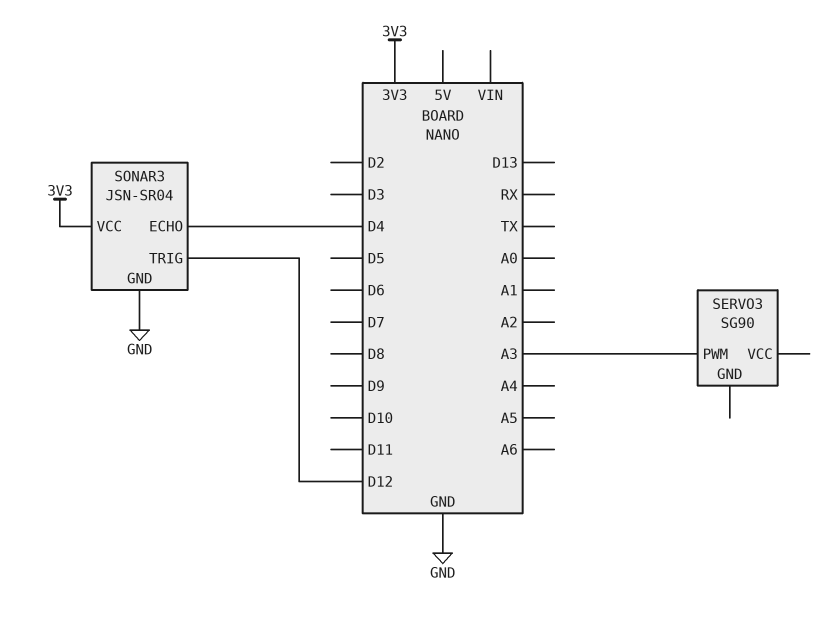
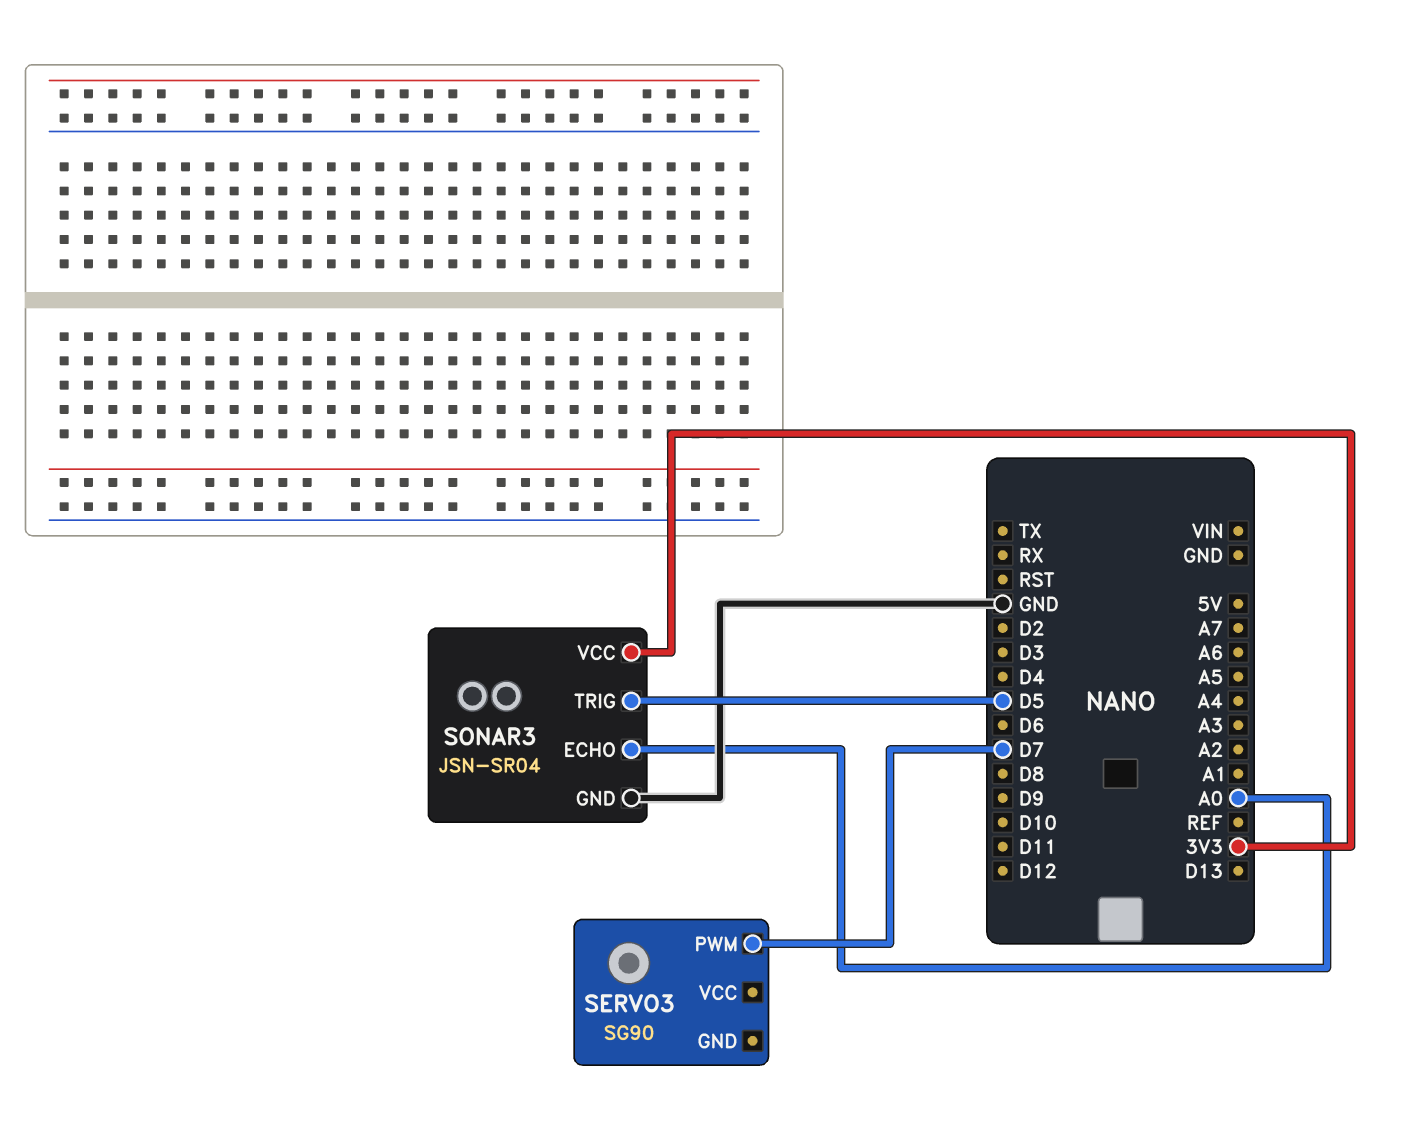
SERVO3 pin PWM: A3 -> D7
SONAR3 pin ECHO: D4 -> A0
SONAR3 pin TRIG: D12 -> D5

